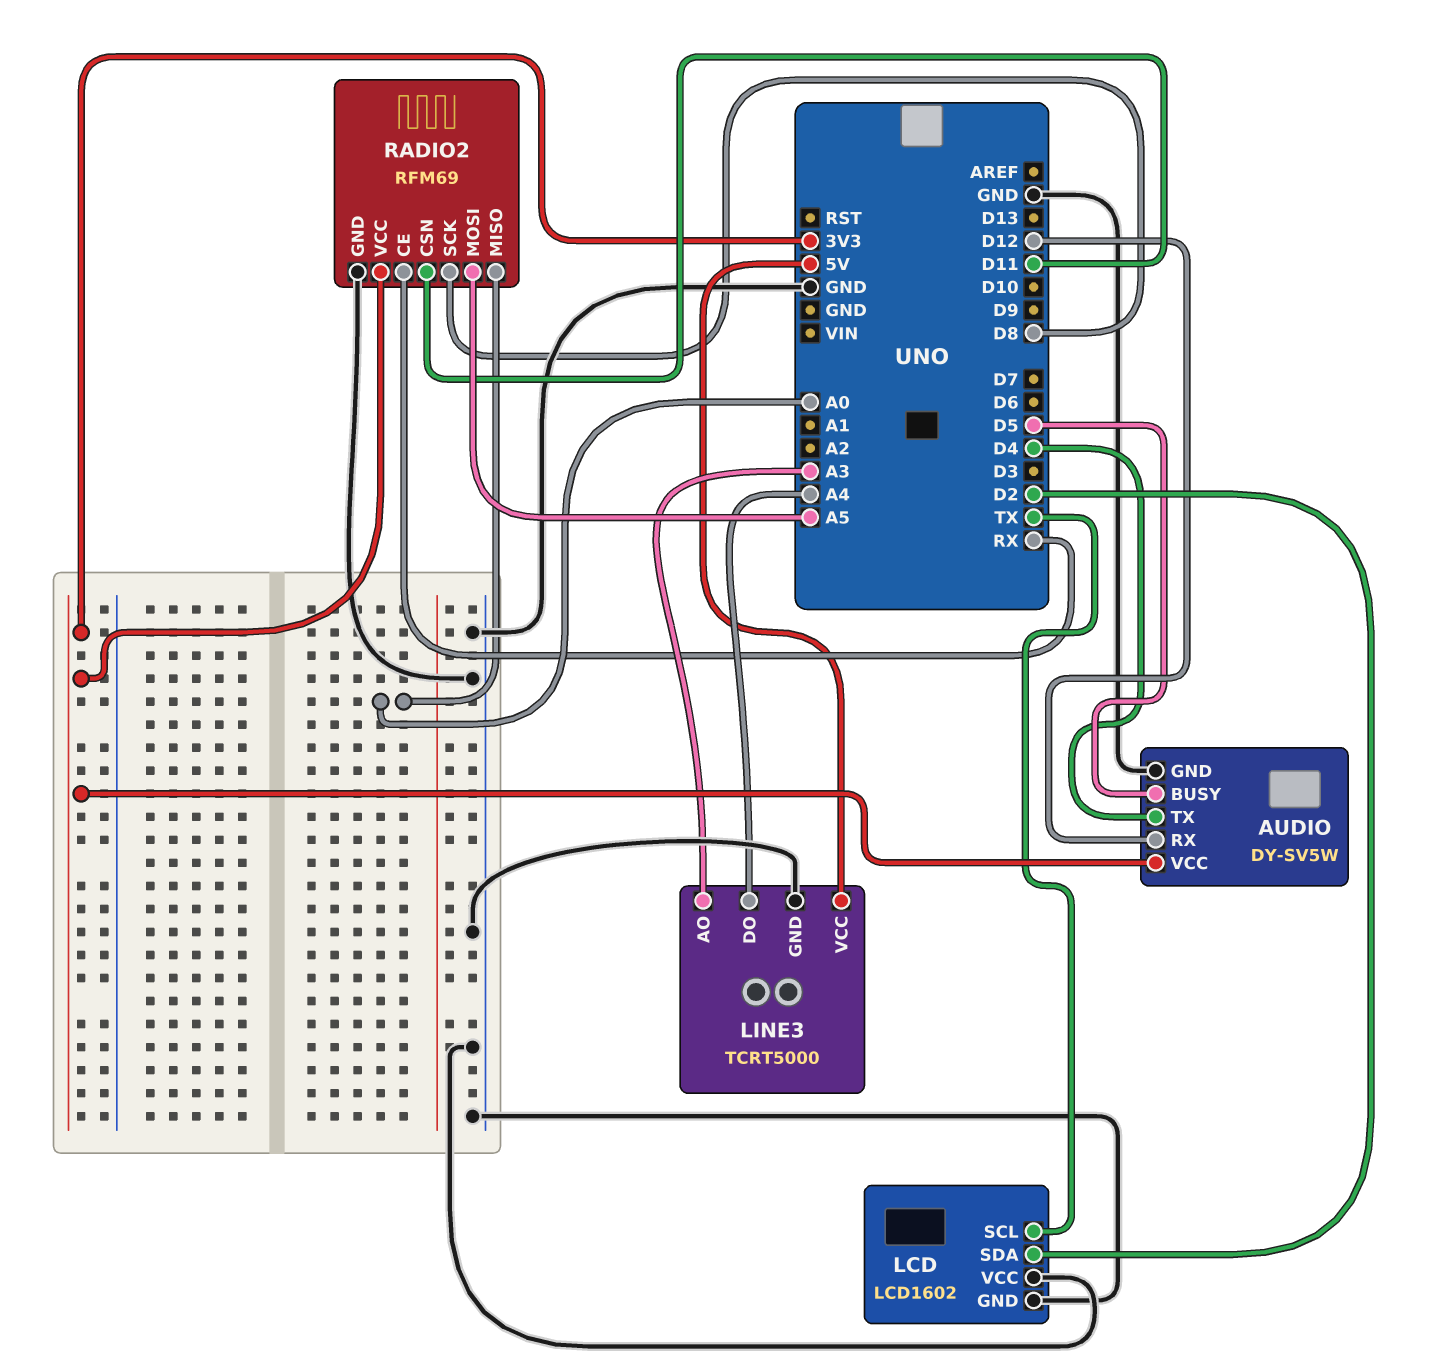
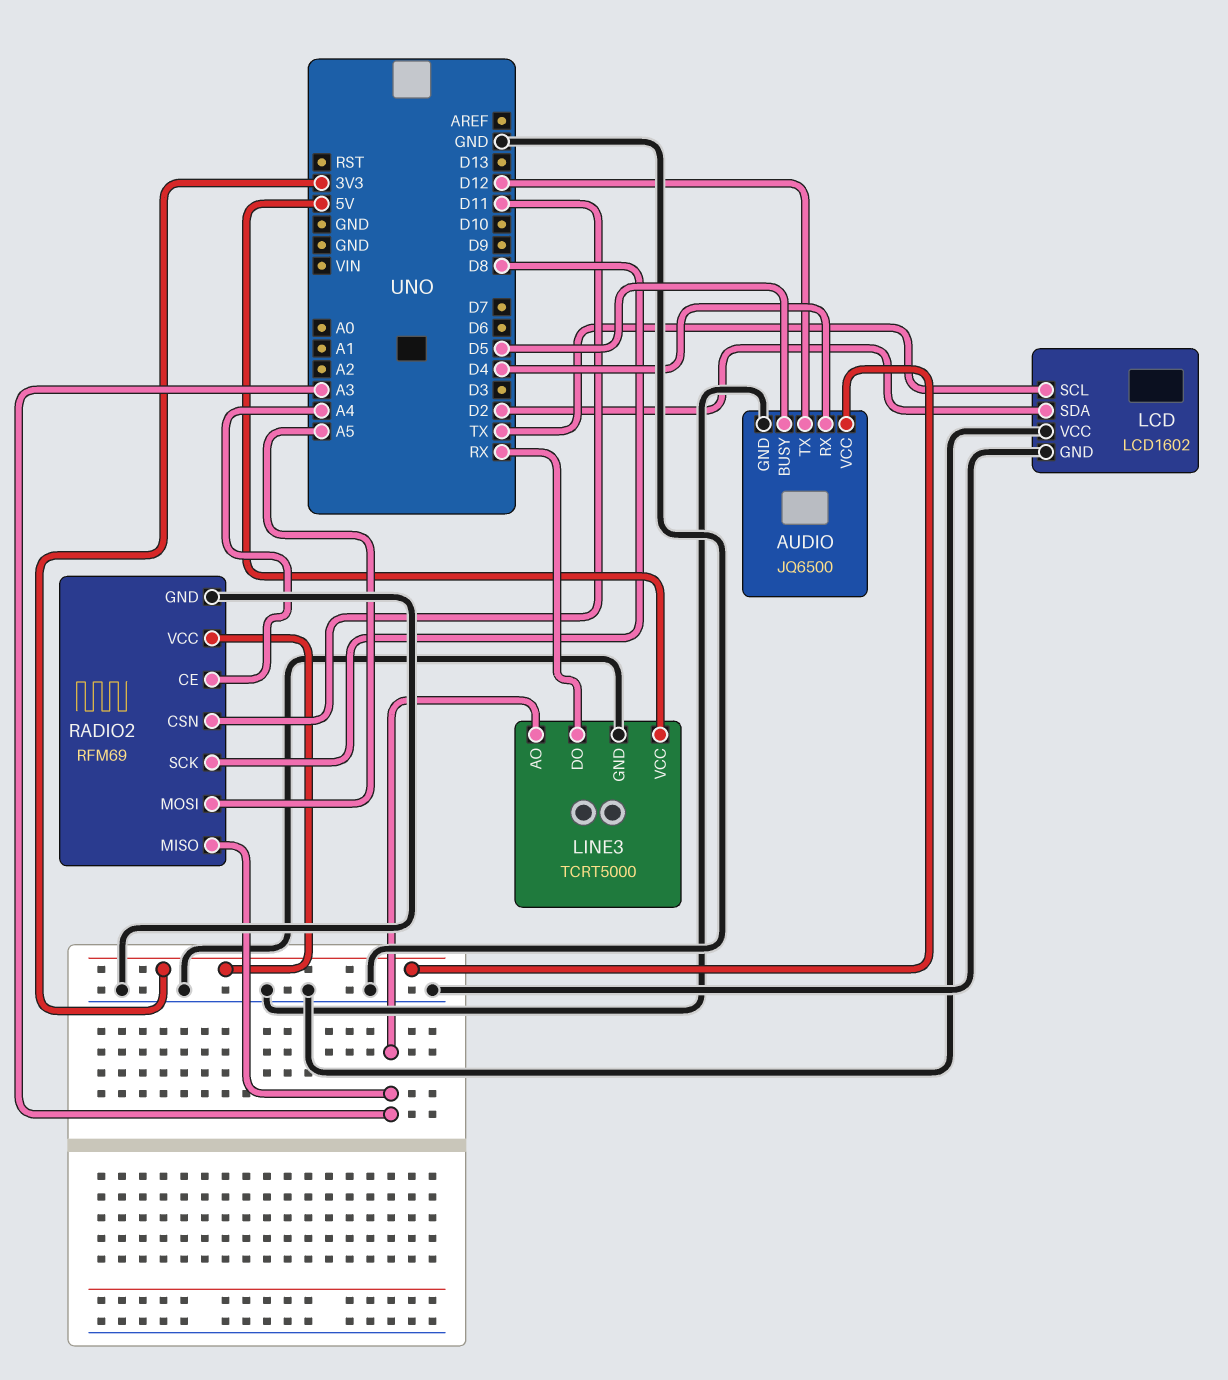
AUDIO: DY-SV5W -> JQ6500
AUDIO pin RX: D12 -> D4
AUDIO pin TX: D4 -> D12
LINE3 pin DO: A4 -> RX
RADIO2 pin CE: RX -> A4
RADIO2 pin MISO: A0 -> A3

